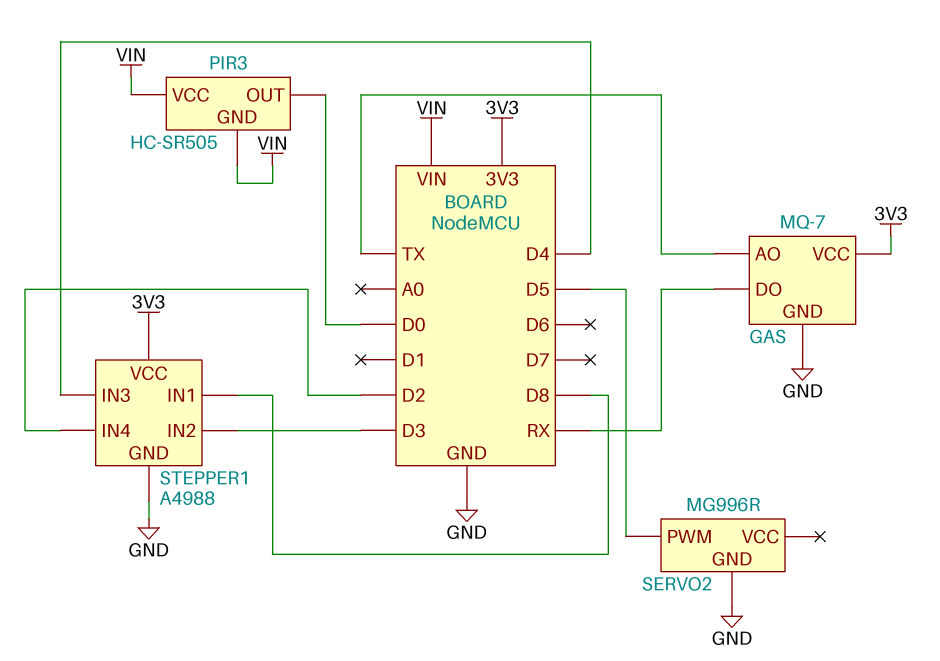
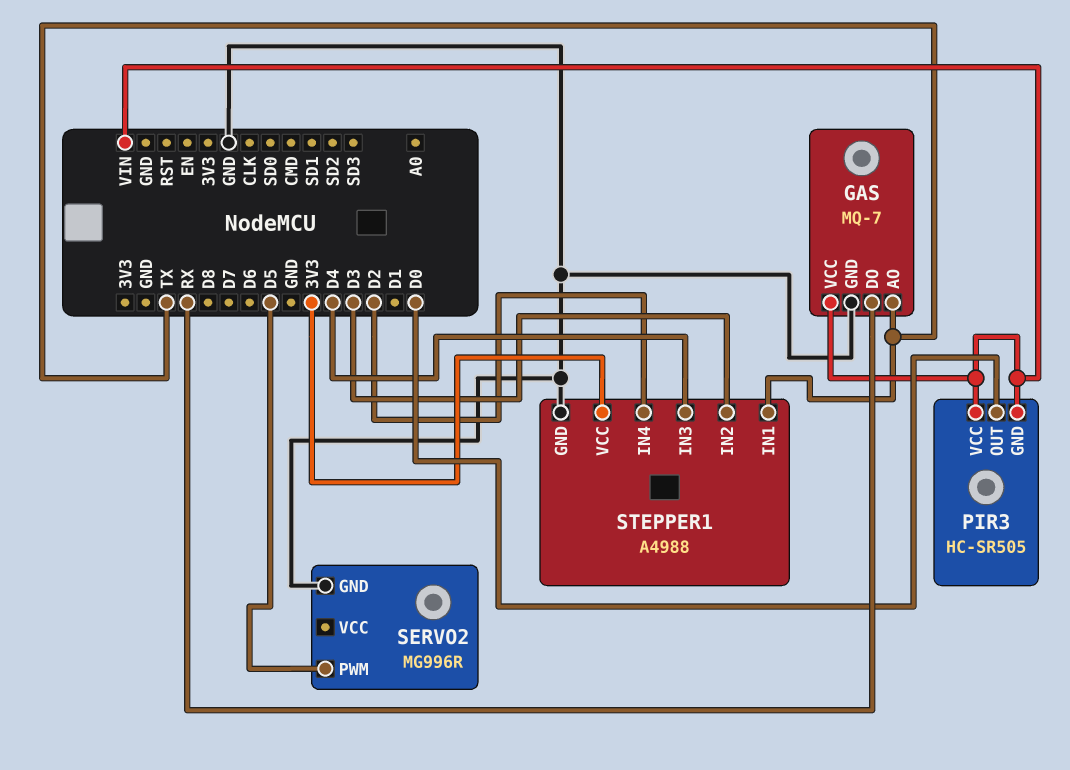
GAS pin VCC: 3V3 -> VIN
STEPPER1 pin IN1: D8 -> TX

